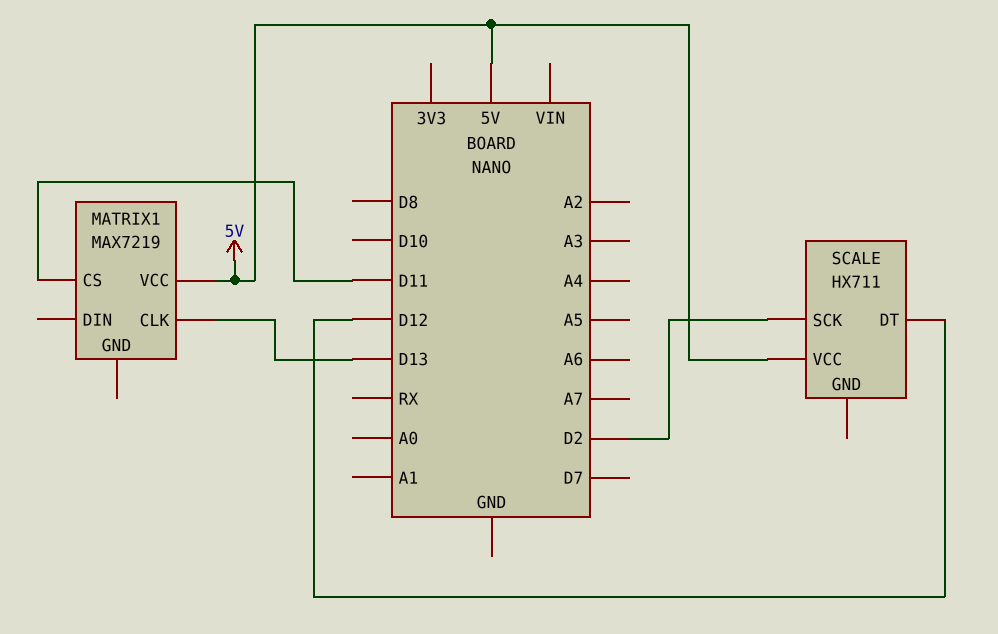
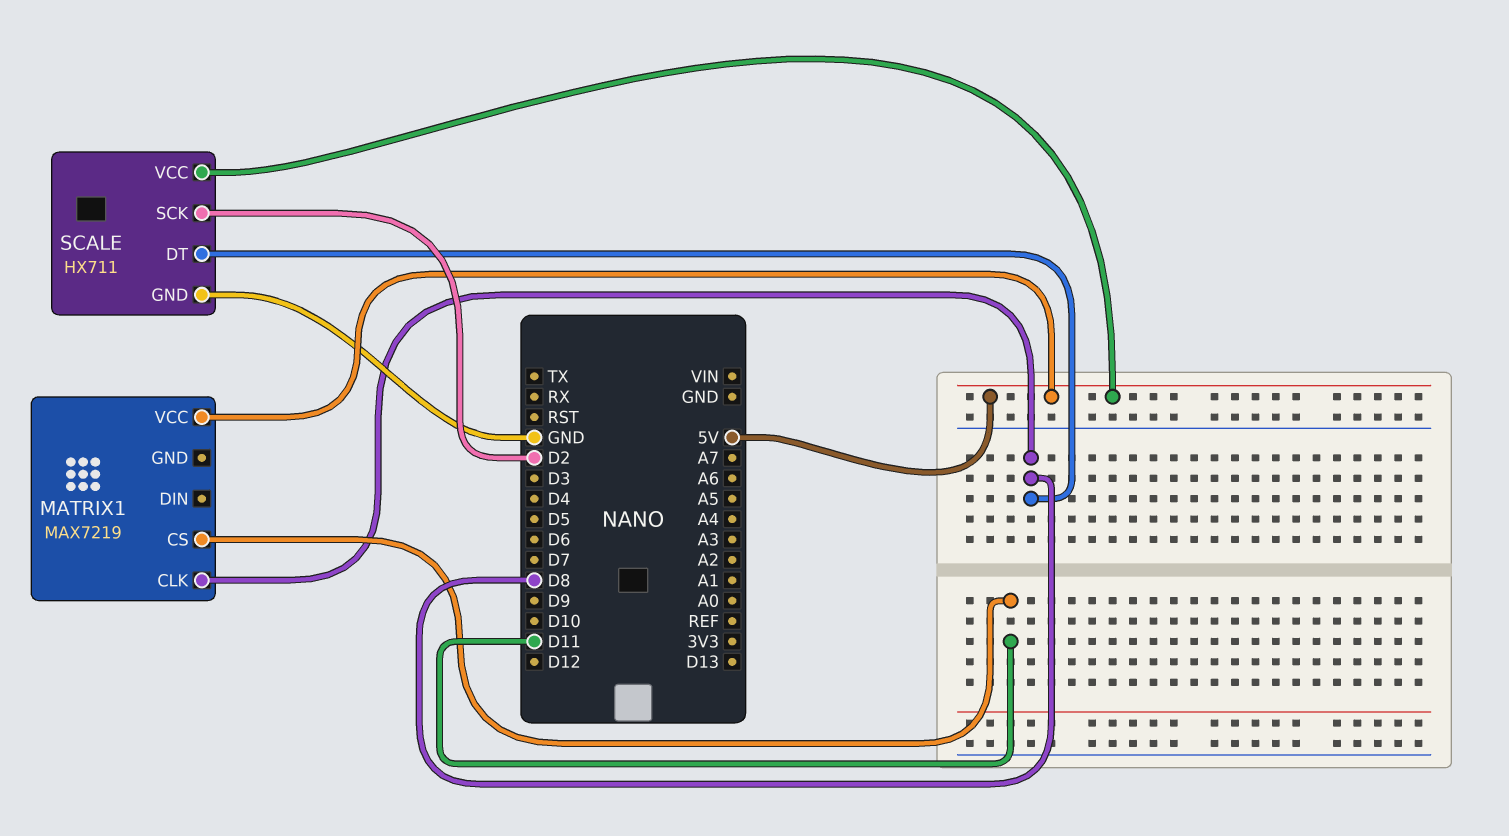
MATRIX1 pin CLK: D13 -> D8
SCALE pin DT: D12 -> D8
SCALE pin GND: none -> GND

